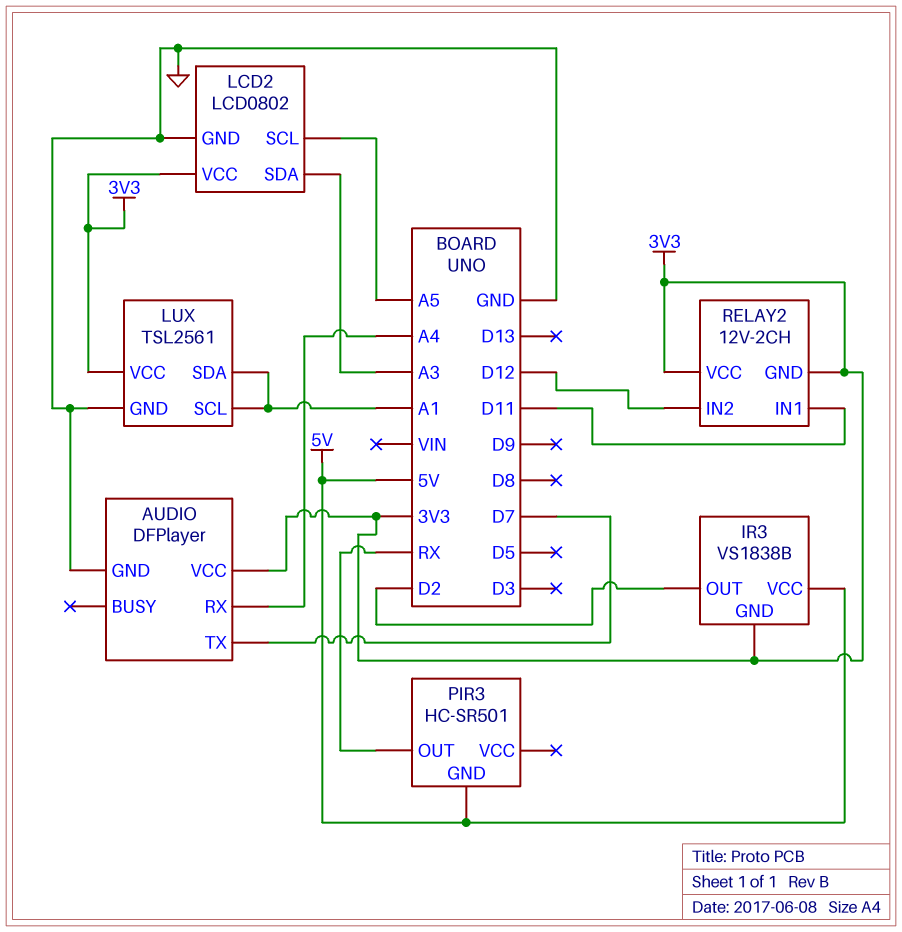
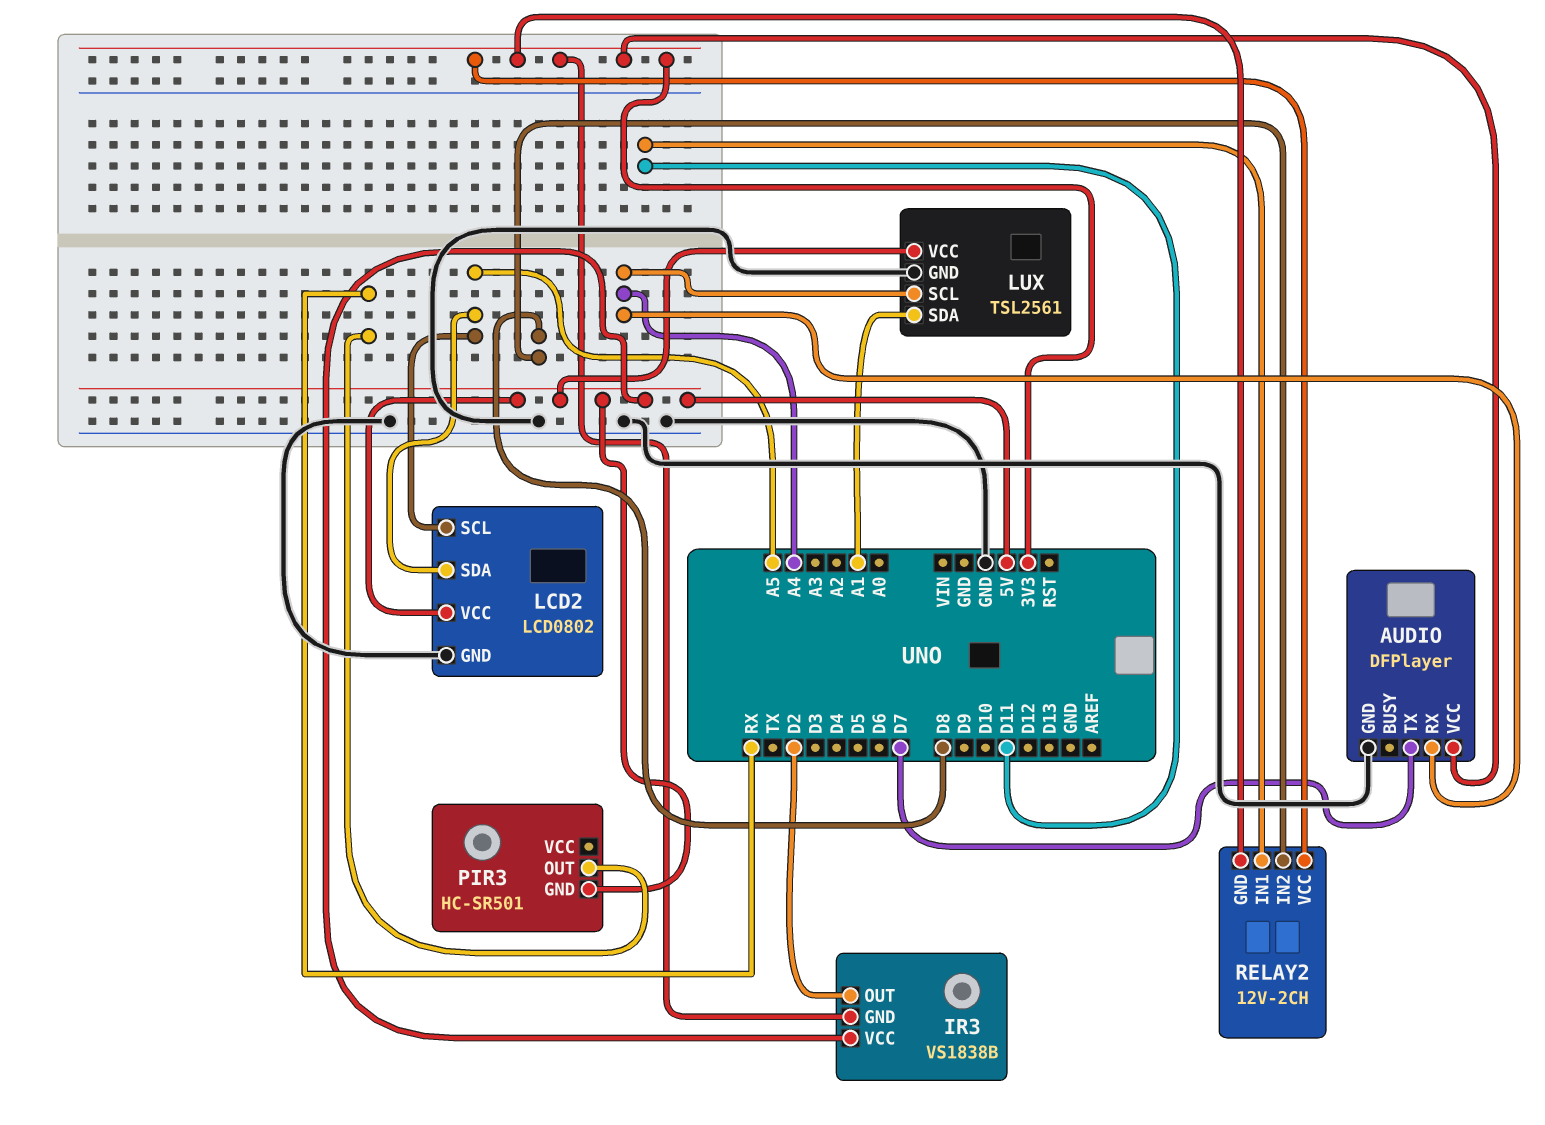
LCD2 pin SDA: A3 -> A5
LCD2 pin VCC: 3V3 -> 5V
LUX pin SCL: A1 -> A4
LUX pin VCC: 3V3 -> 5V
RELAY2 pin IN2: D12 -> D8

